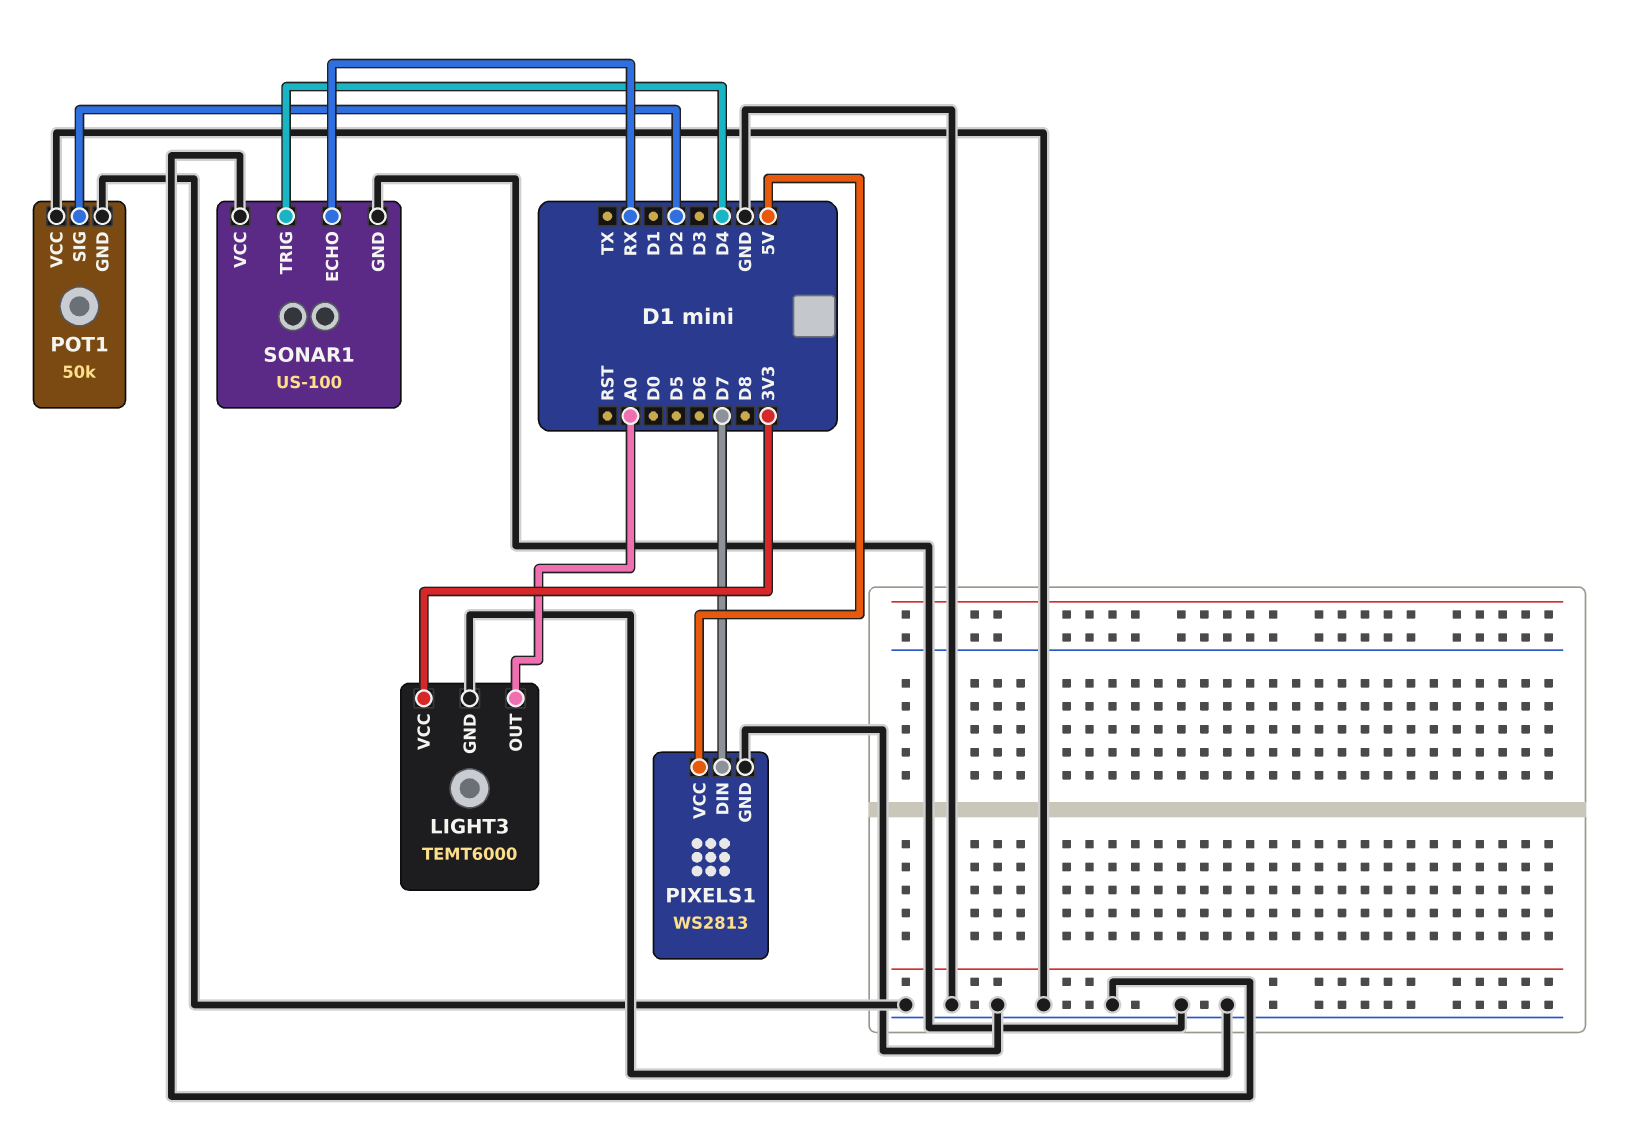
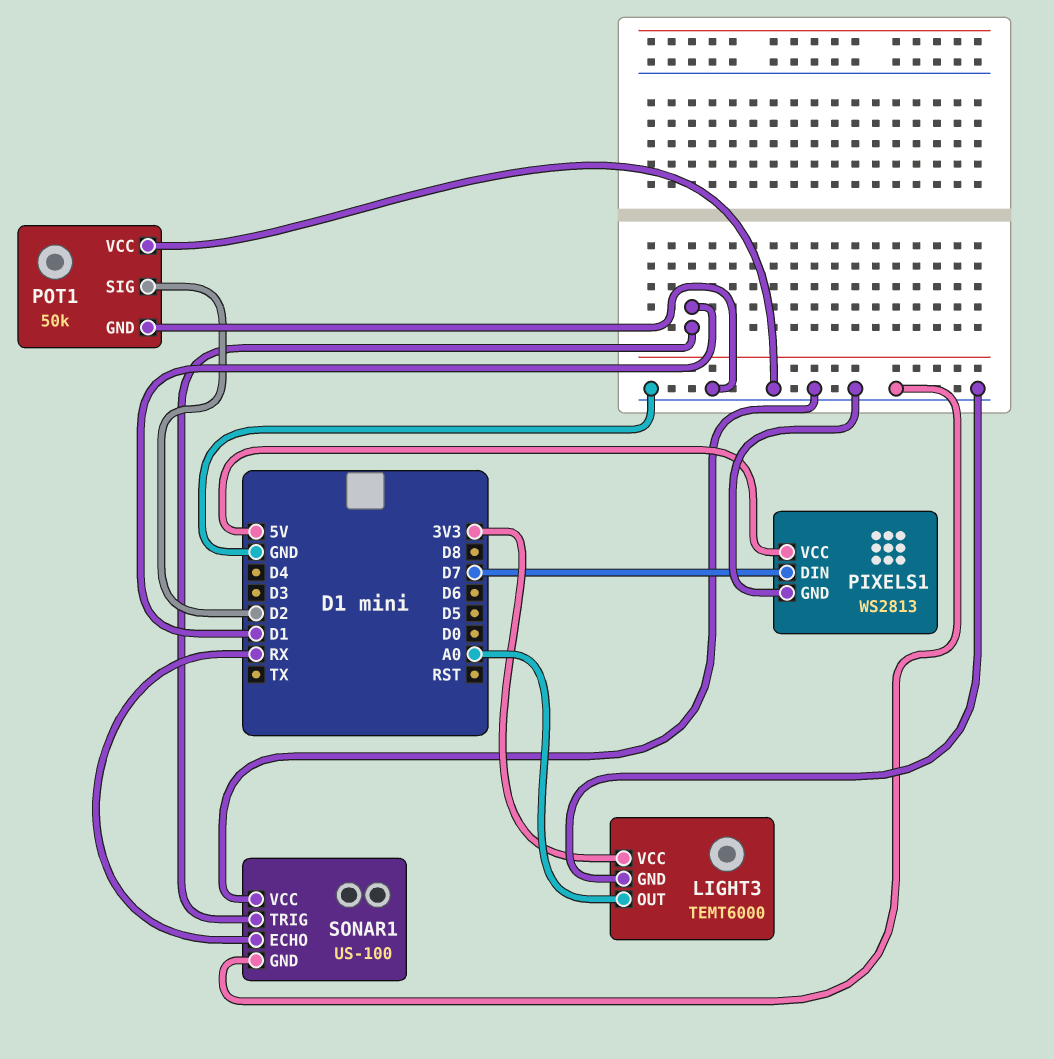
SONAR1 pin TRIG: D4 -> D1

